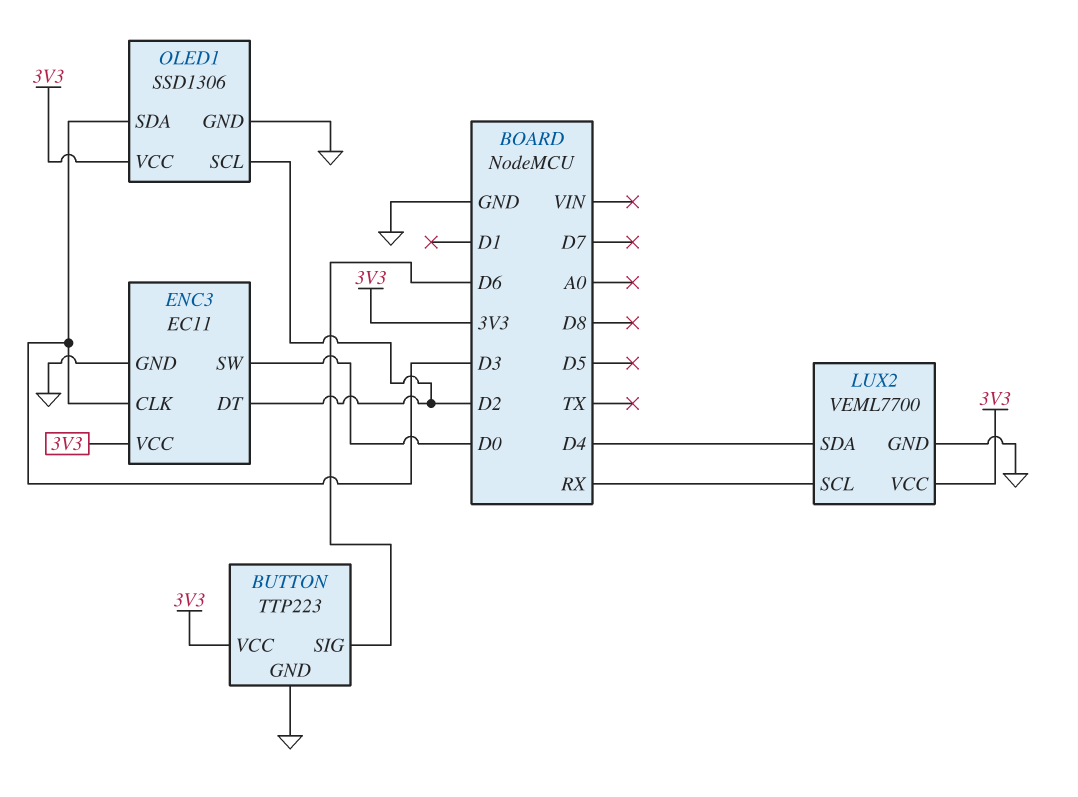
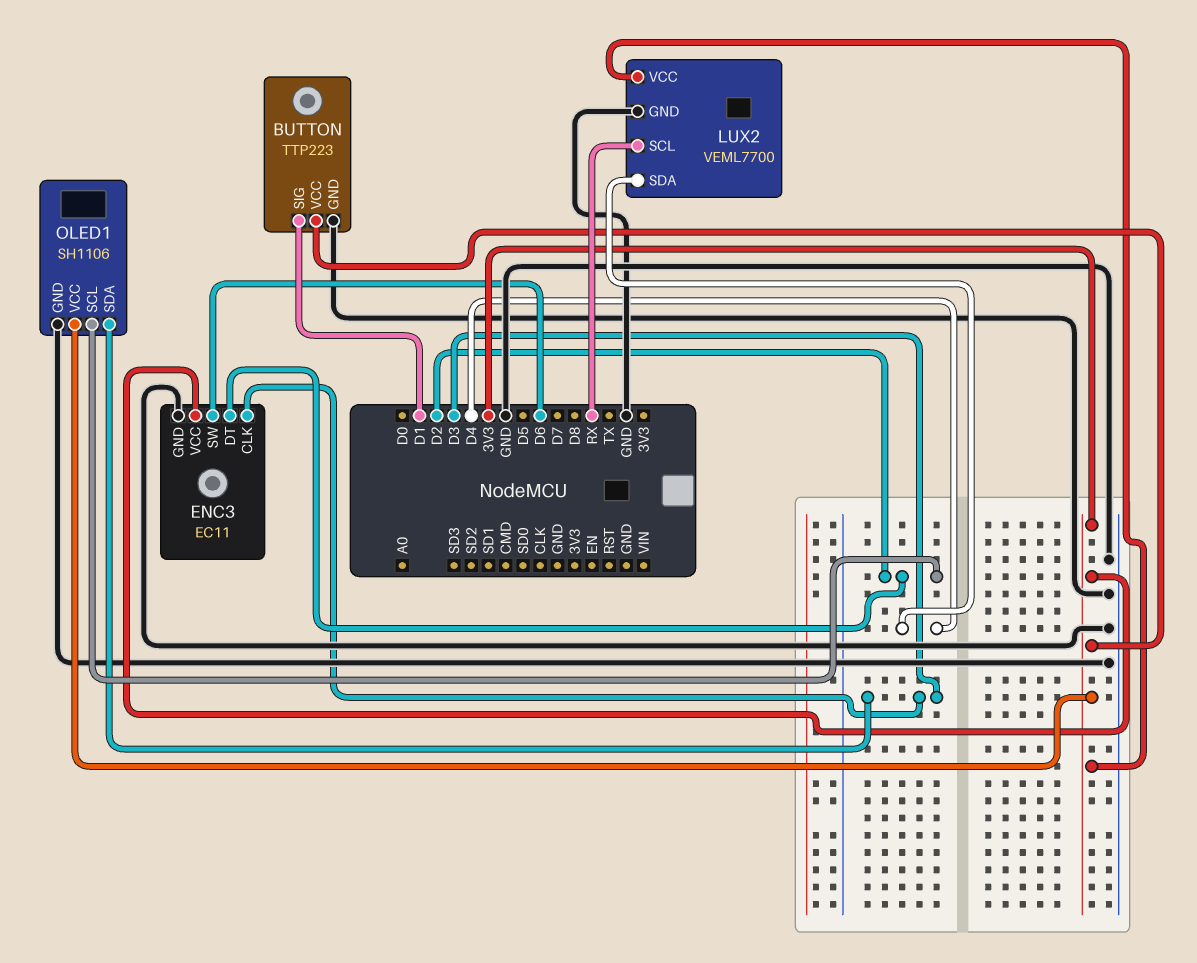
BUTTON pin SIG: D6 -> D1
ENC3 pin SW: D0 -> D6
OLED1: SSD1306 -> SH1106

